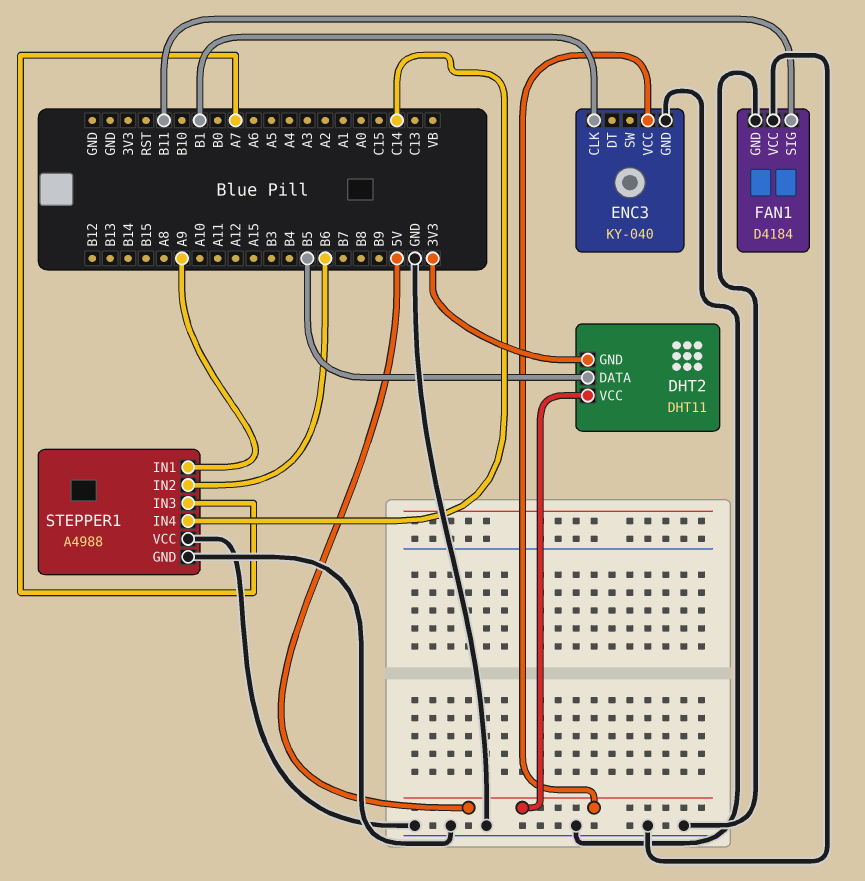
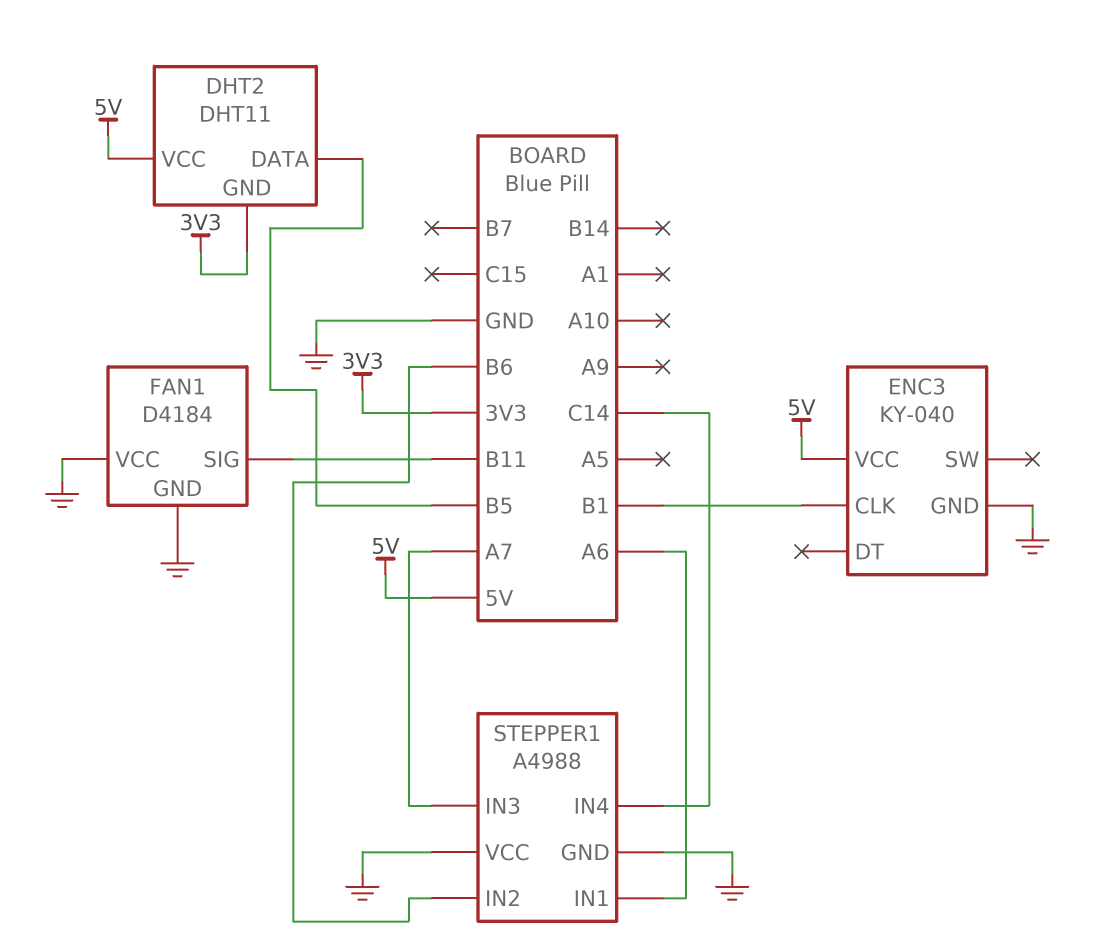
STEPPER1 pin IN1: A9 -> A6

